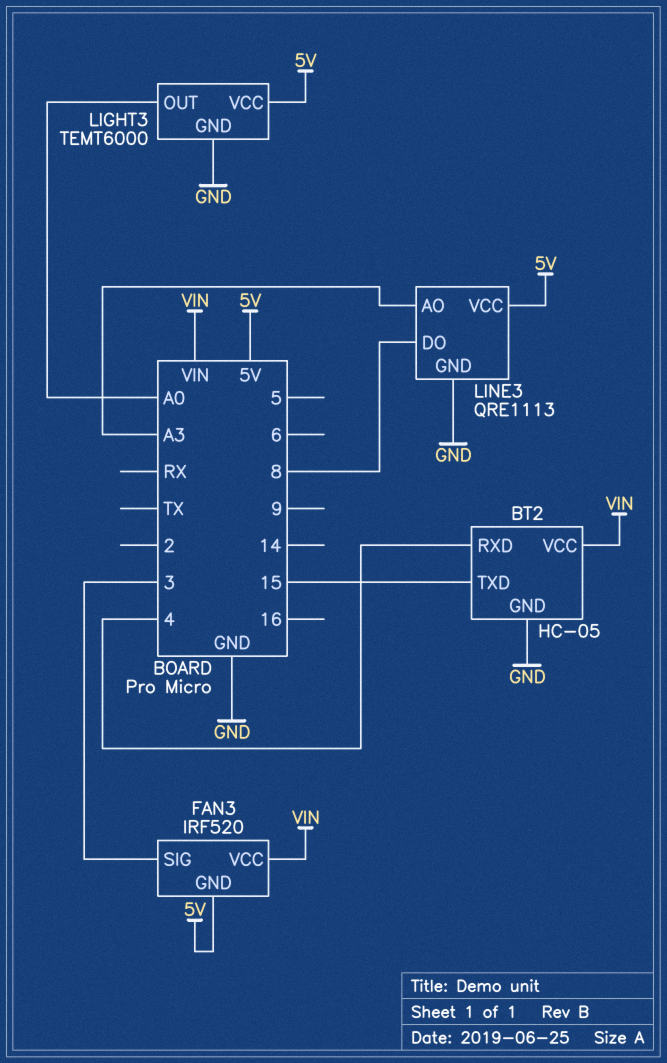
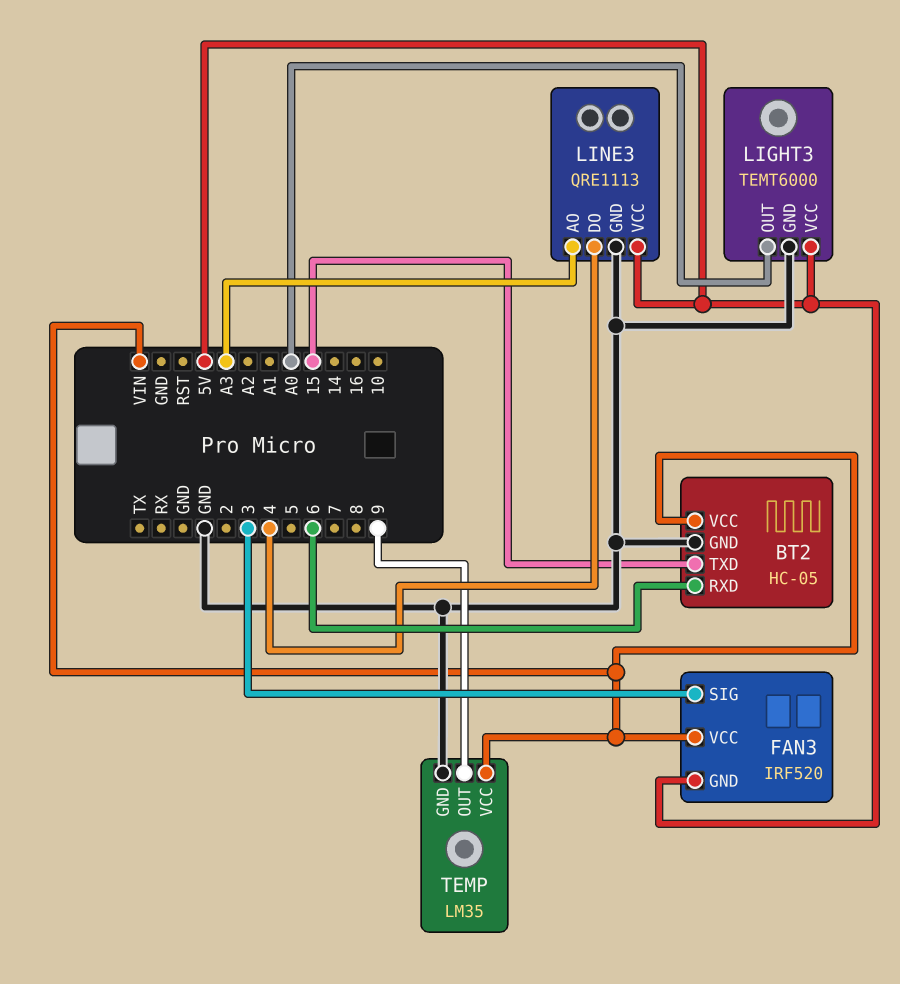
BT2 pin RXD: 4 -> 6
LINE3 pin DO: 8 -> 4
TEMP: none -> LM35
TEMP pin GND: none -> GND
TEMP pin OUT: none -> 9
TEMP pin VCC: none -> VIN

